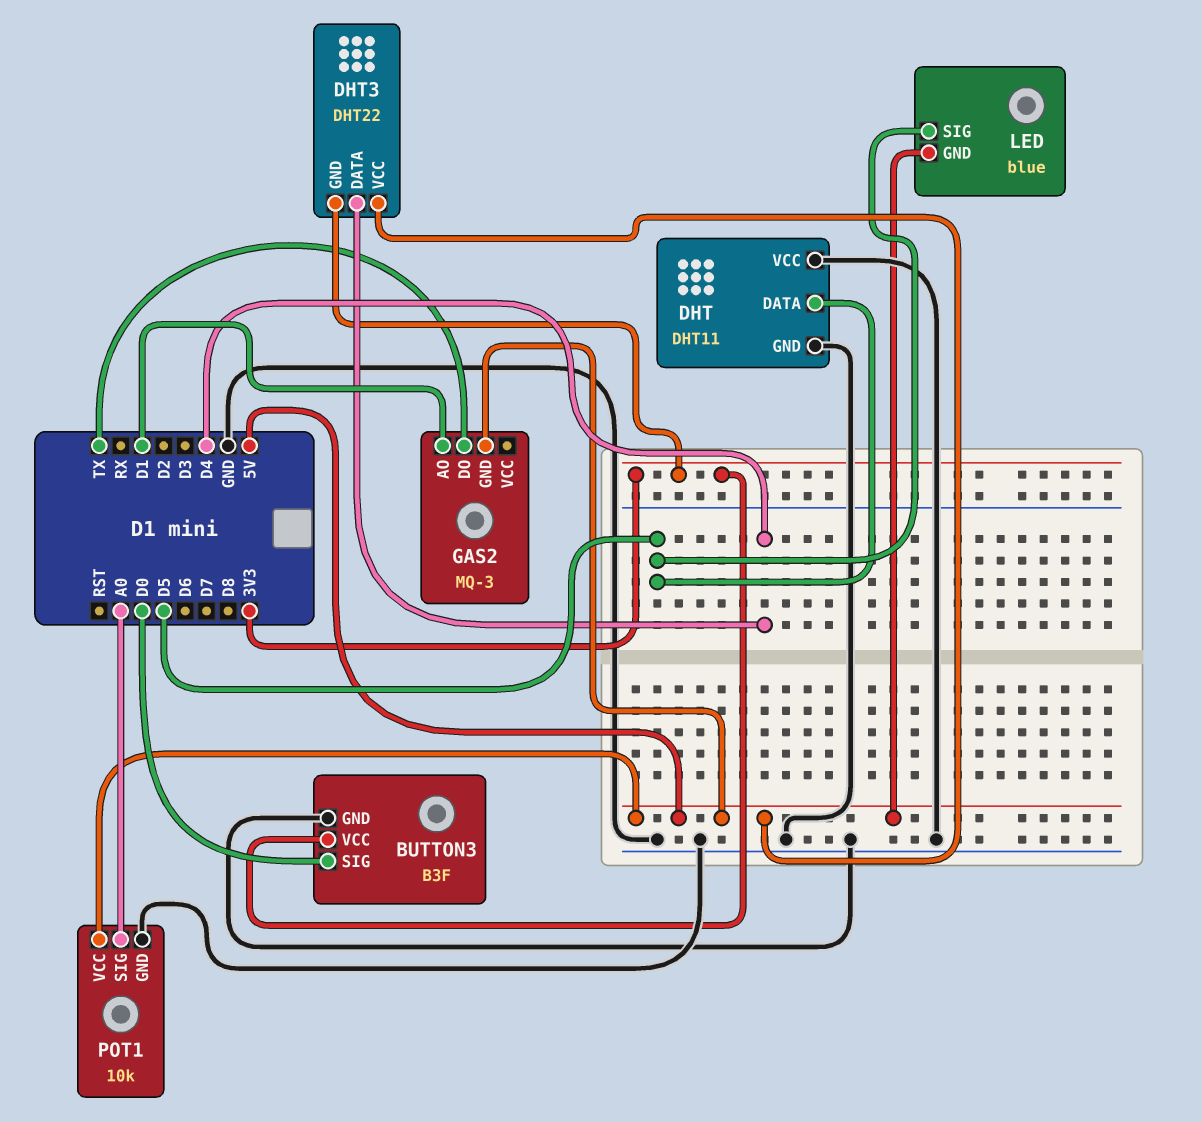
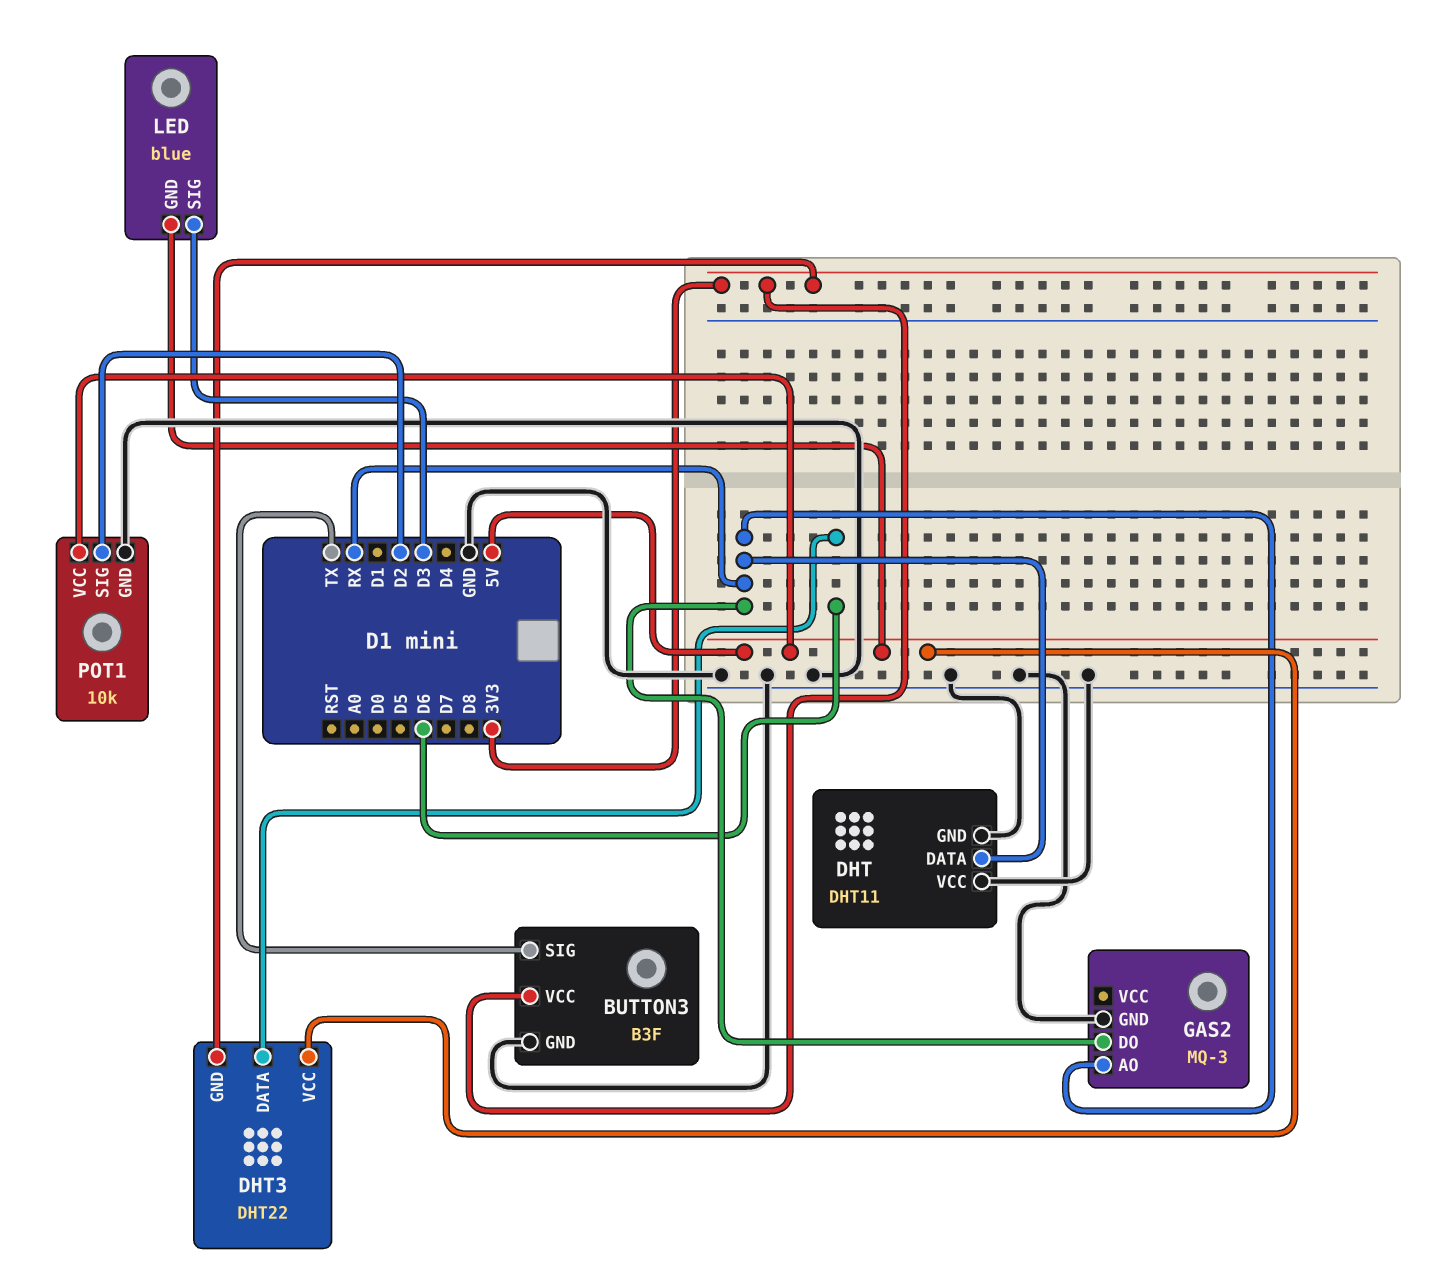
BUTTON3 pin SIG: D0 -> TX
DHT pin DATA: D5 -> RX
DHT3 pin DATA: D4 -> D6
GAS2 pin AO: D1 -> RX
GAS2 pin DO: TX -> RX
GAS2 pin GND: 5V -> GND
LED pin SIG: D5 -> D3
POT1 pin SIG: A0 -> D2

